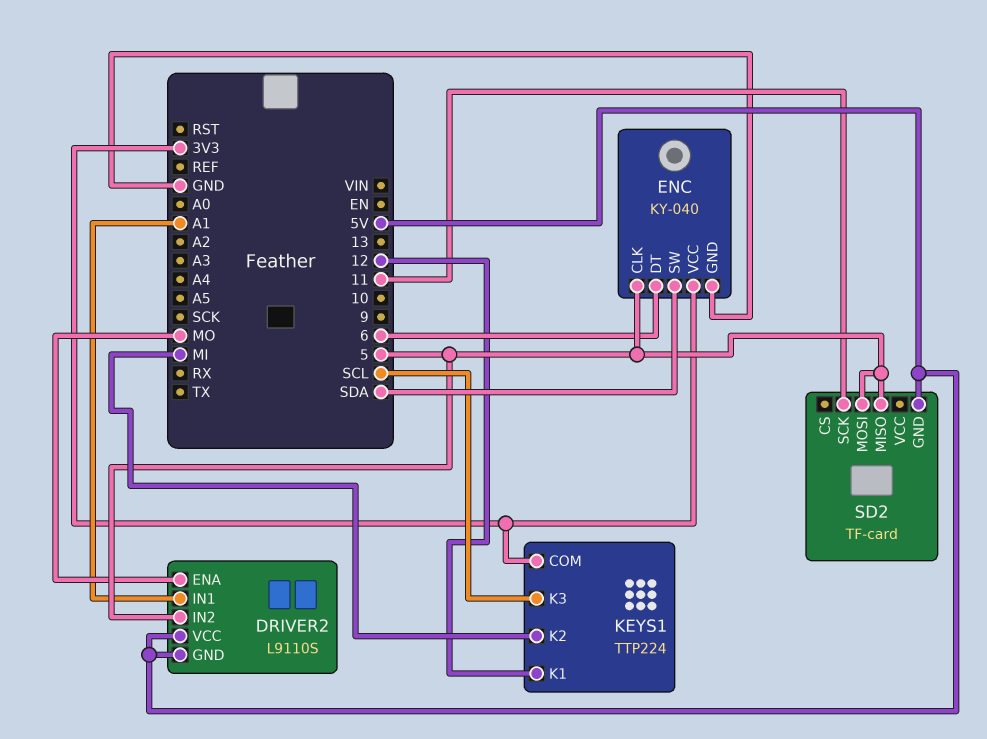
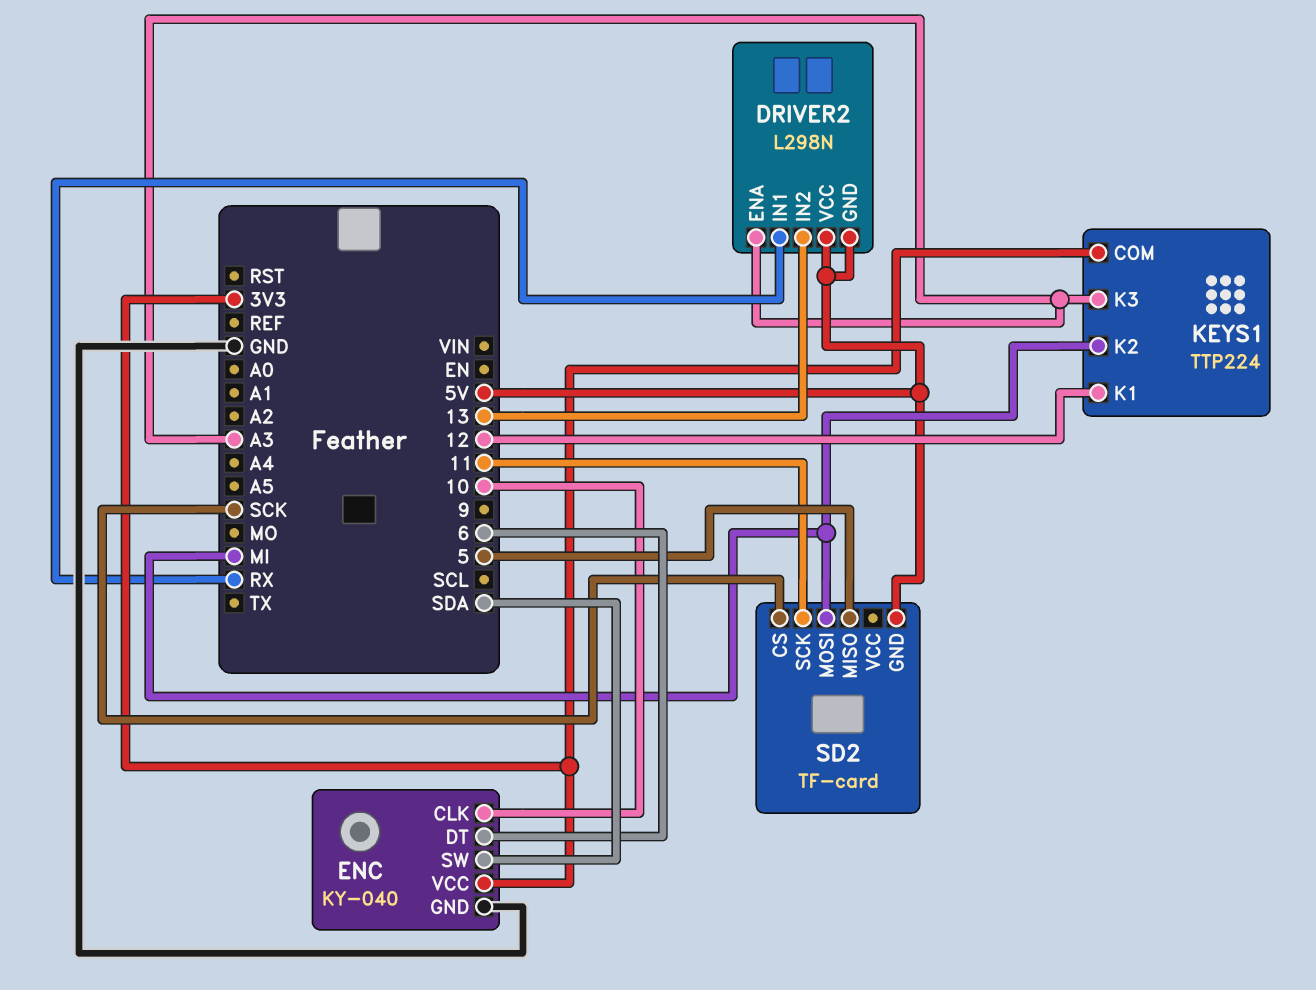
DRIVER2: L9110S -> L298N
DRIVER2 pin ENA: MO -> A3
DRIVER2 pin IN1: A1 -> RX
DRIVER2 pin IN2: 5 -> 13
ENC pin CLK: 5 -> 10
KEYS1 pin K3: SCL -> A3
SD2 pin CS: none -> SCK
SD2 pin MOSI: 5 -> MI

